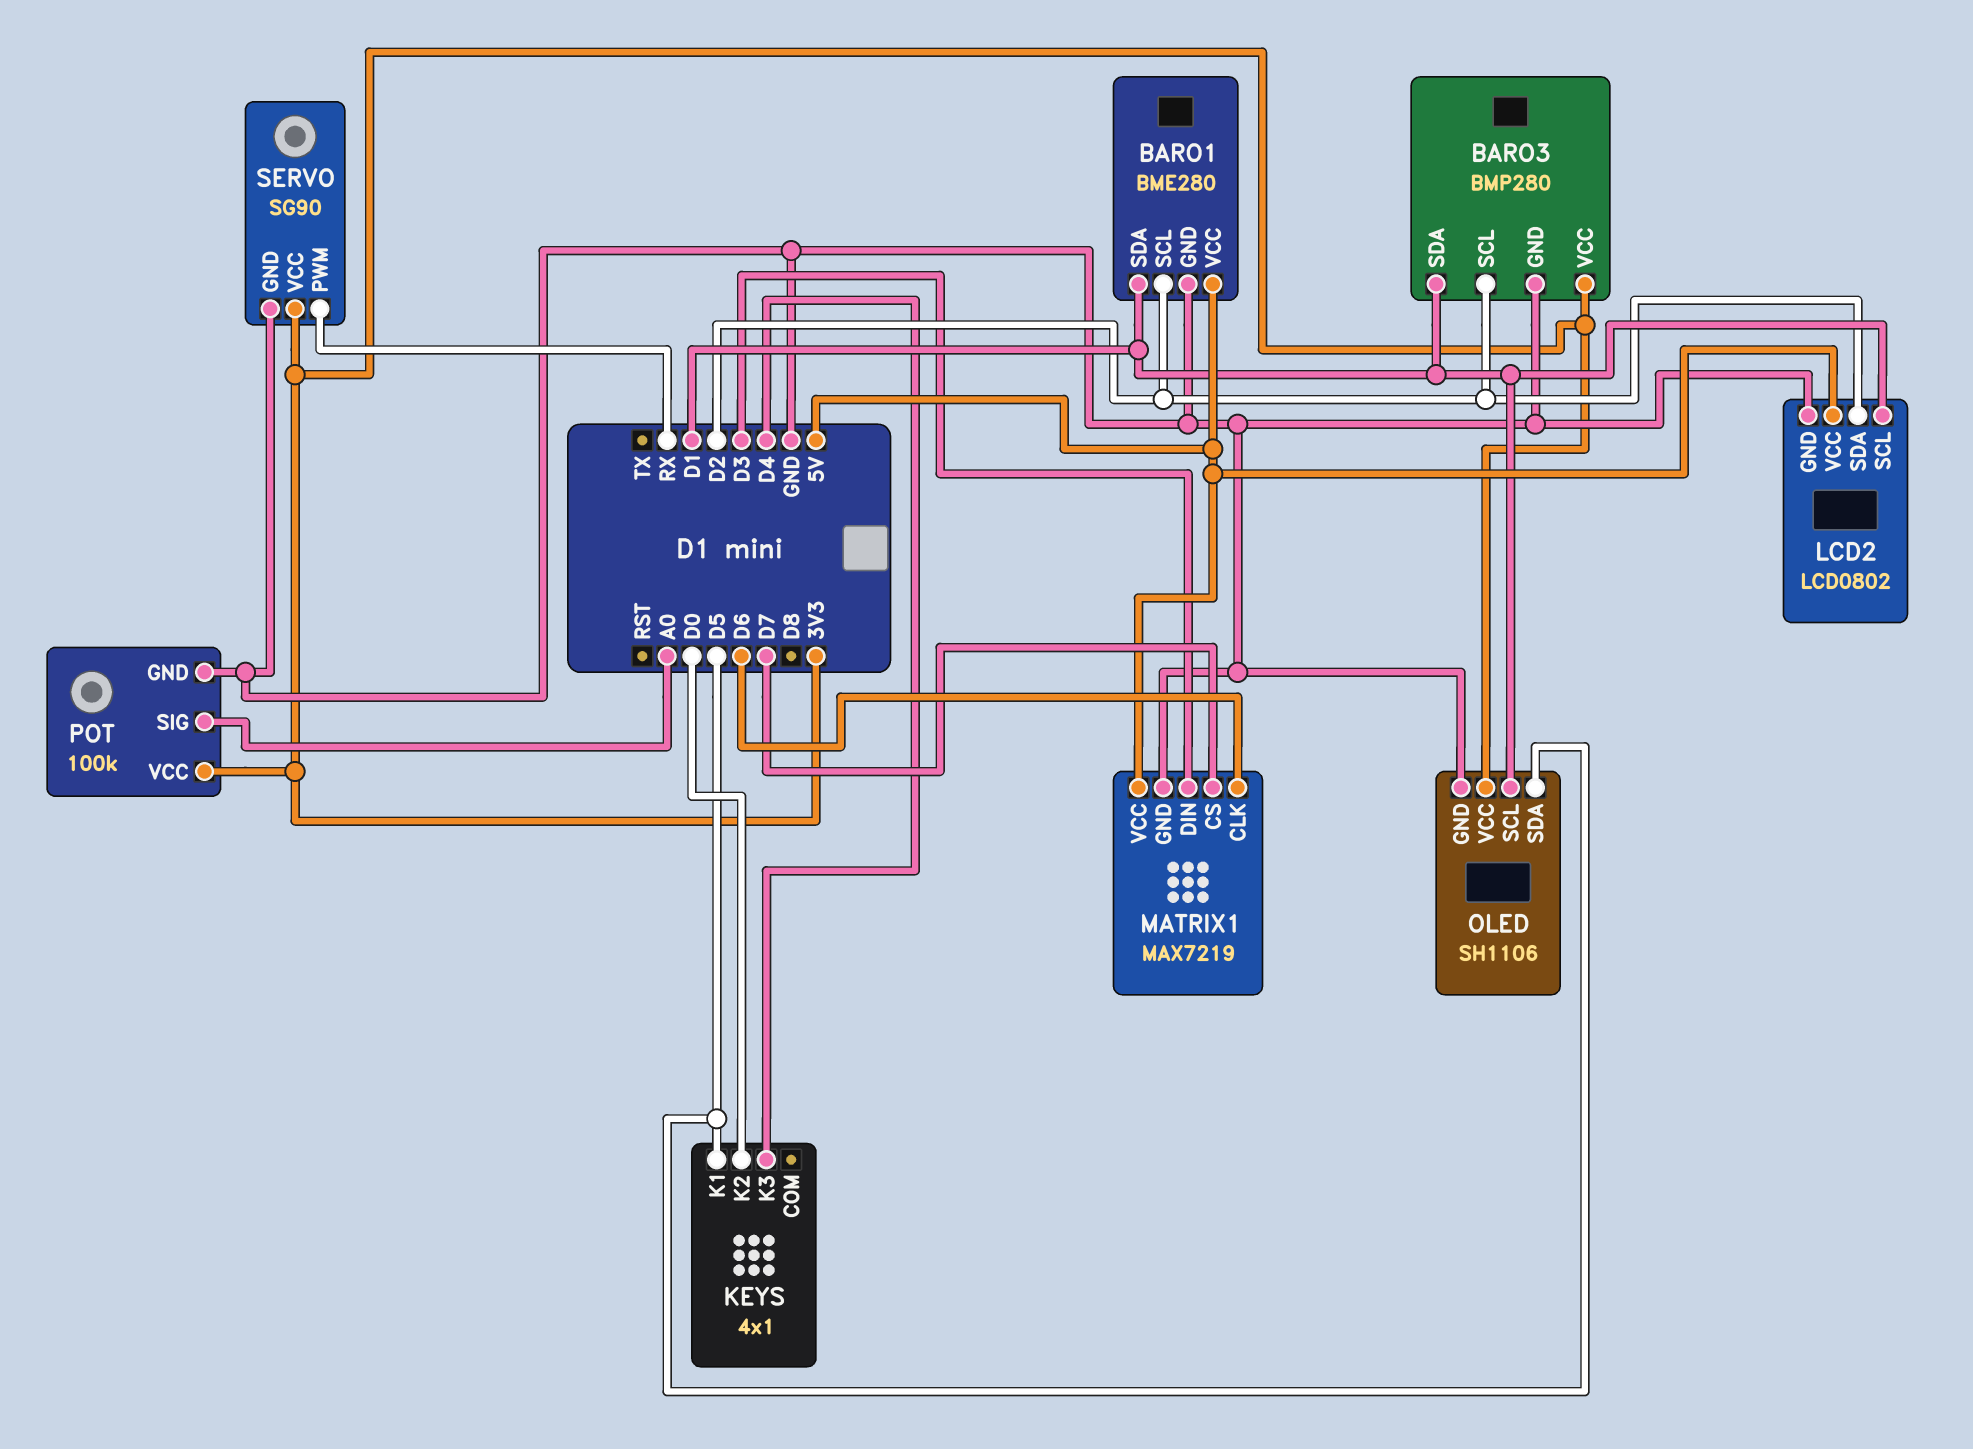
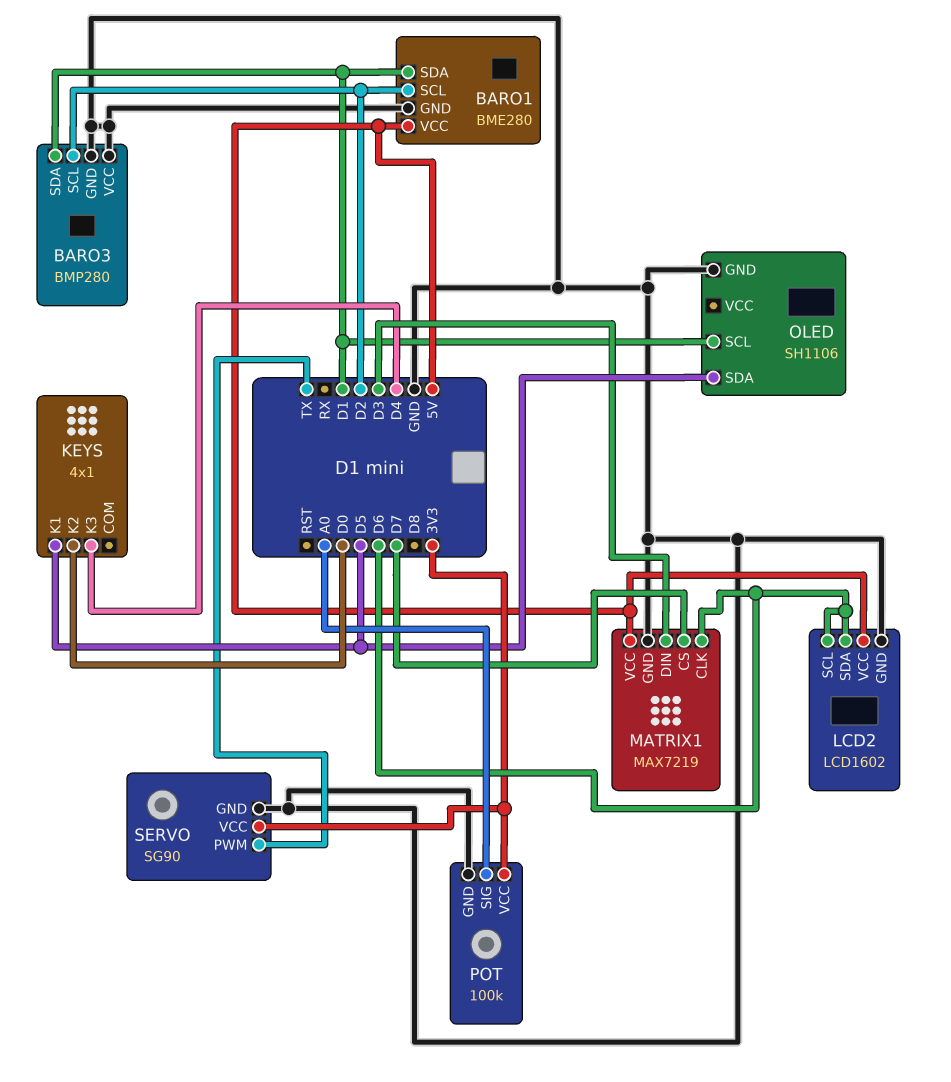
BARO3 pin VCC: 3V3 -> GND
LCD2: LCD0802 -> LCD1602
LCD2 pin SCL: D1 -> D6
LCD2 pin SDA: D2 -> D6
OLED pin VCC: 3V3 -> none
SERVO pin PWM: RX -> TX

